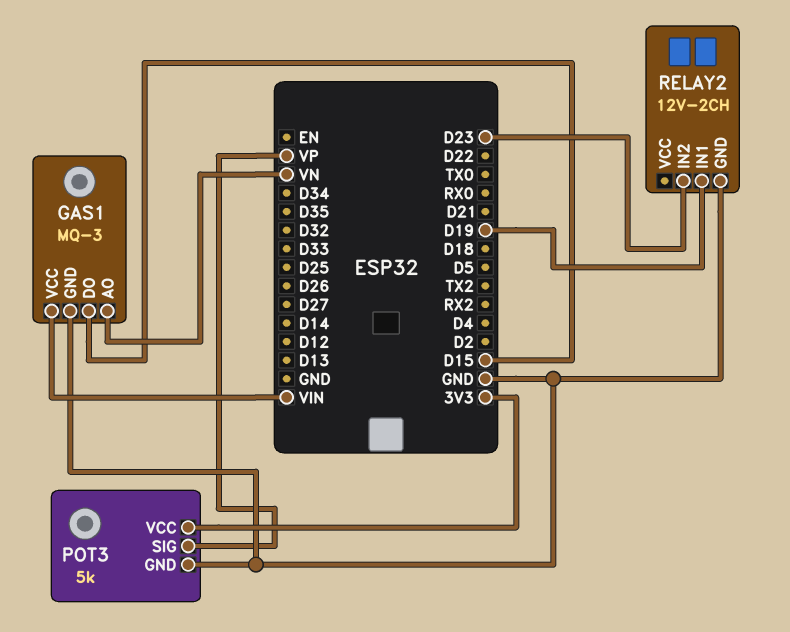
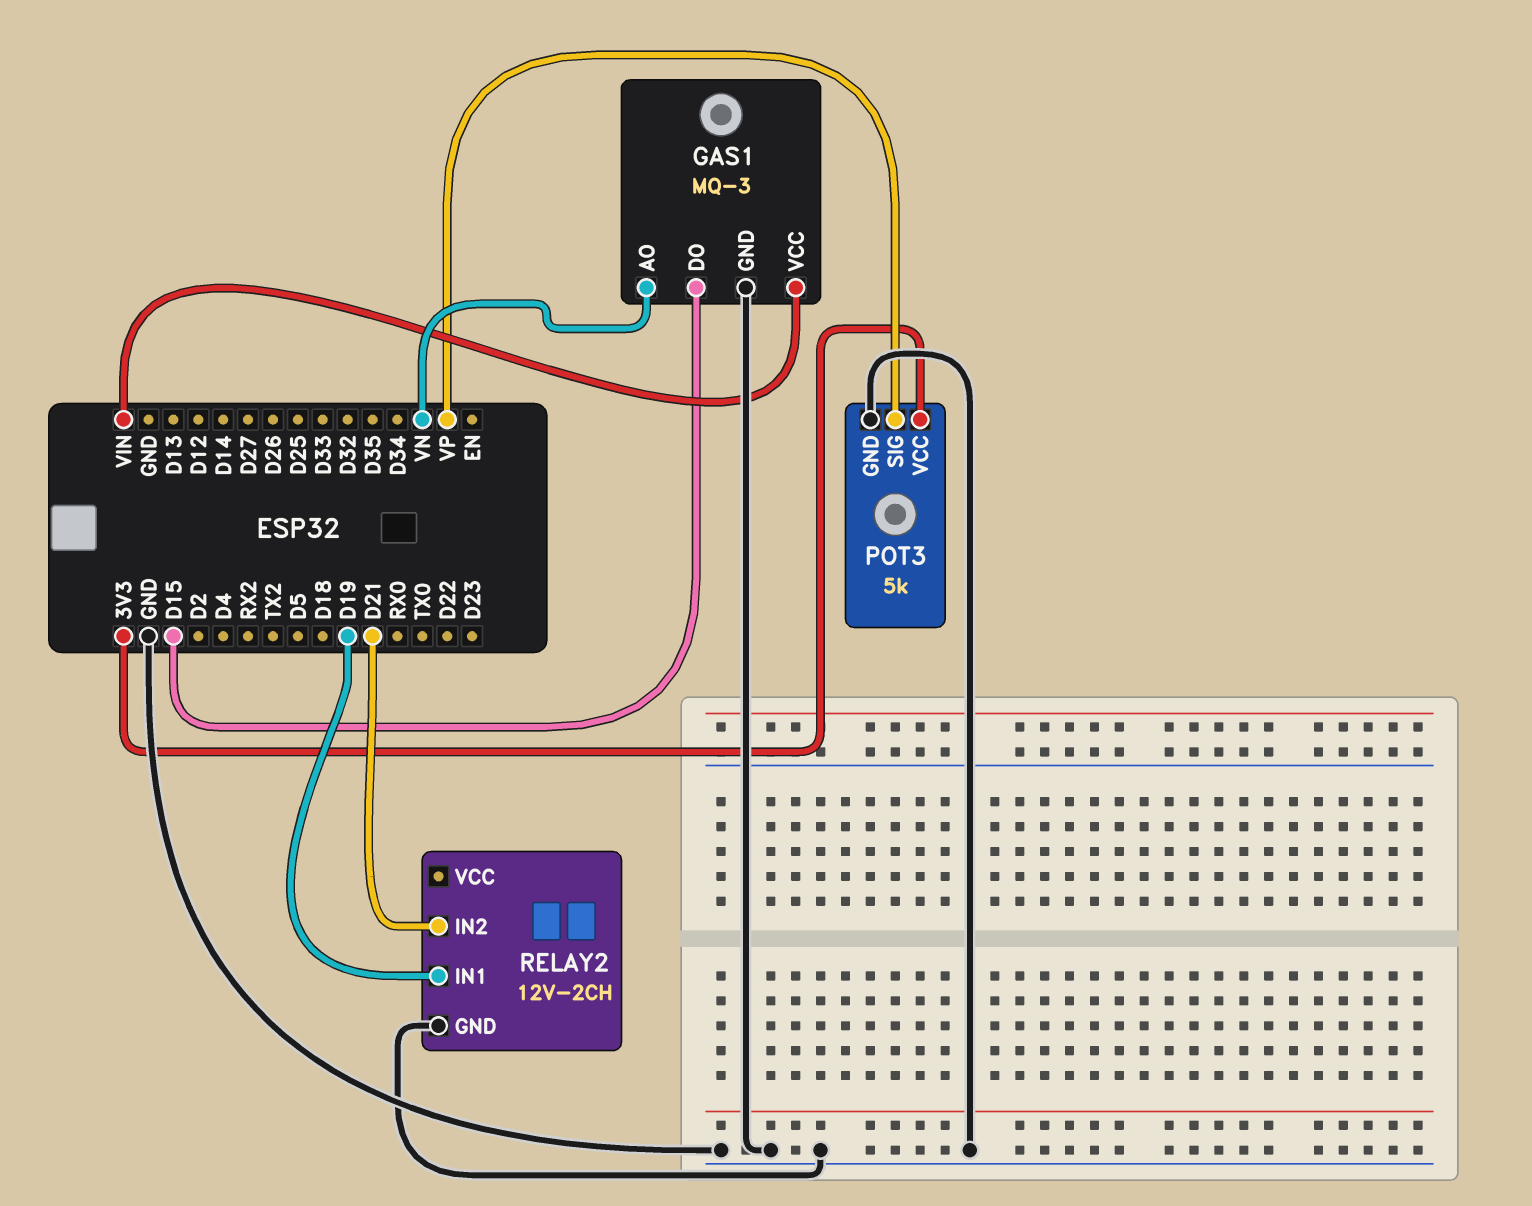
RELAY2 pin IN2: D23 -> D21

